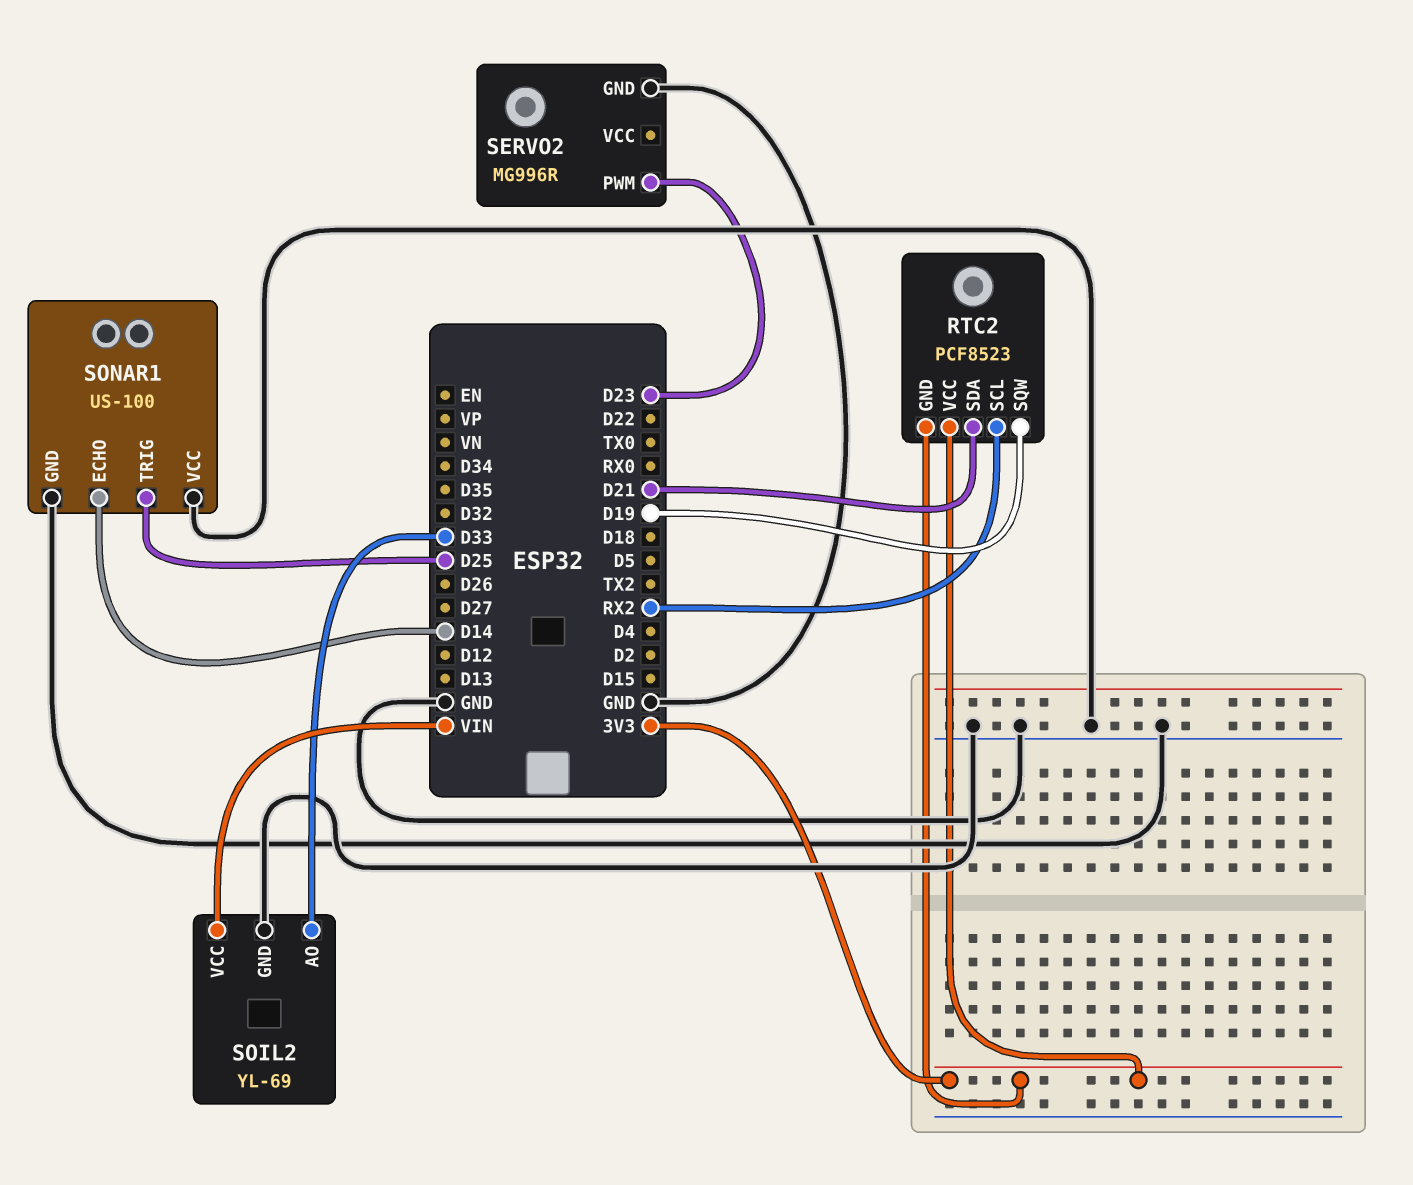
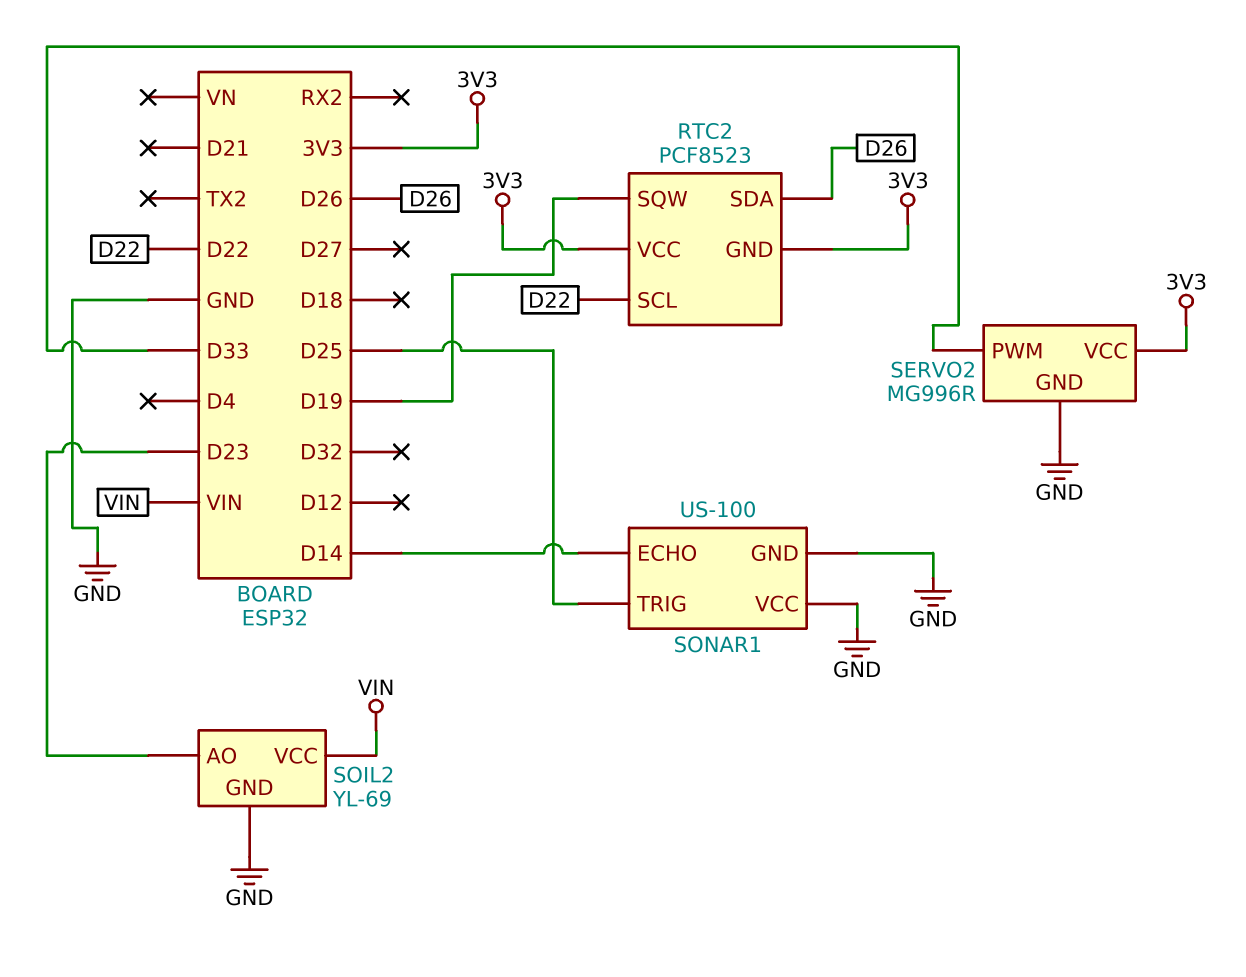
RTC2 pin SCL: RX2 -> D22
RTC2 pin SDA: D21 -> D26
SERVO2 pin PWM: D23 -> D33
SERVO2 pin VCC: none -> 3V3
SOIL2 pin AO: D33 -> D23

